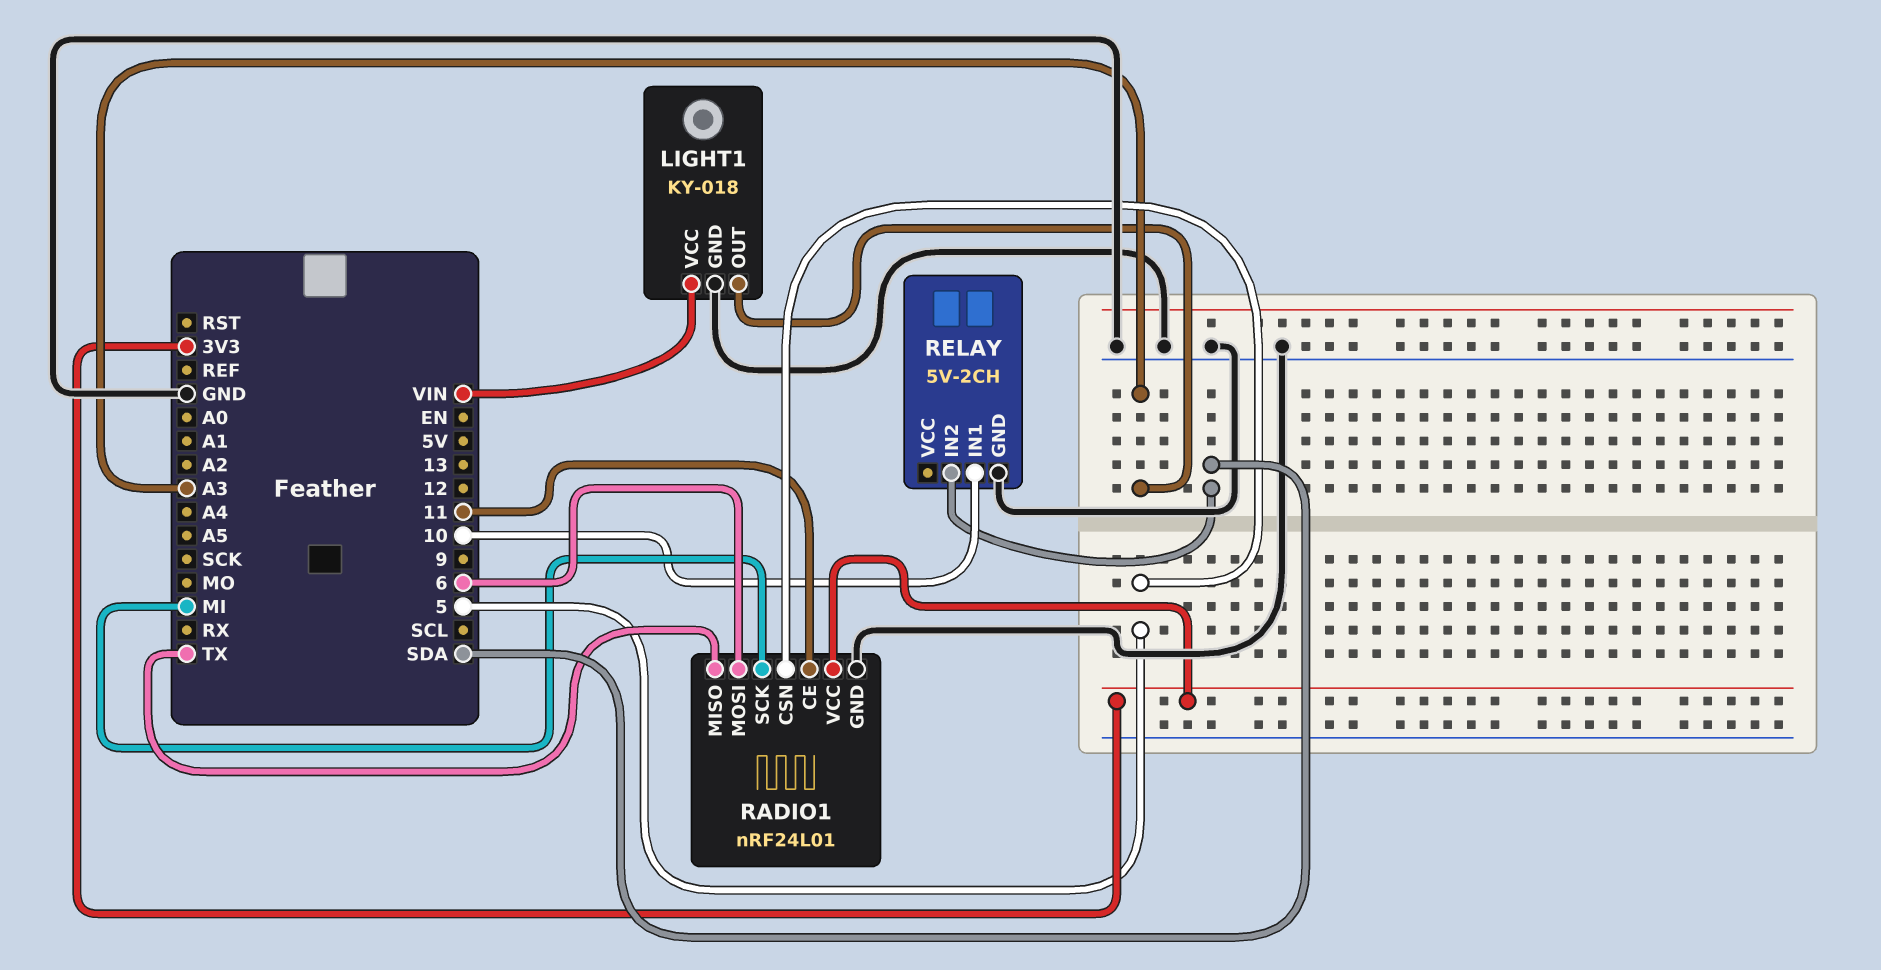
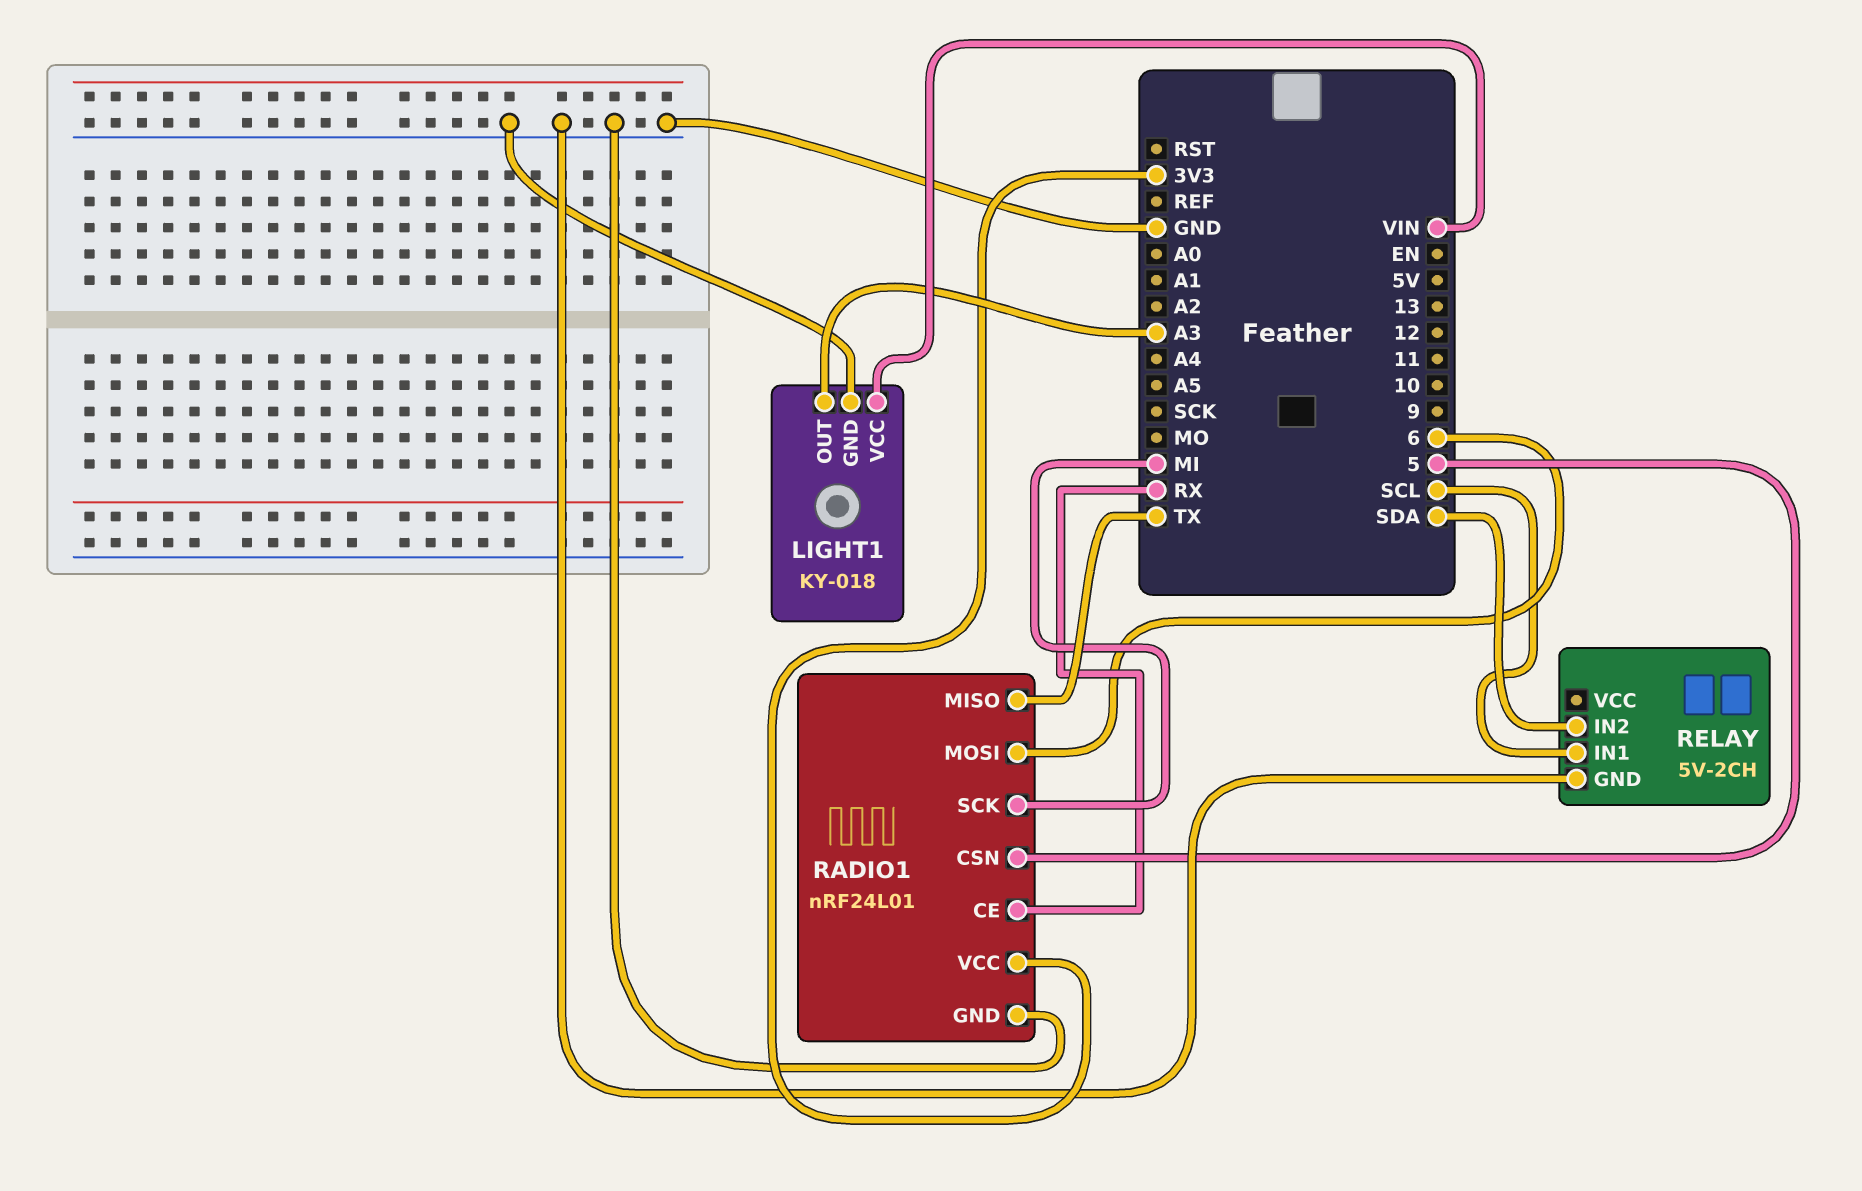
RADIO1 pin CE: 11 -> RX
RELAY pin IN1: 10 -> SCL

